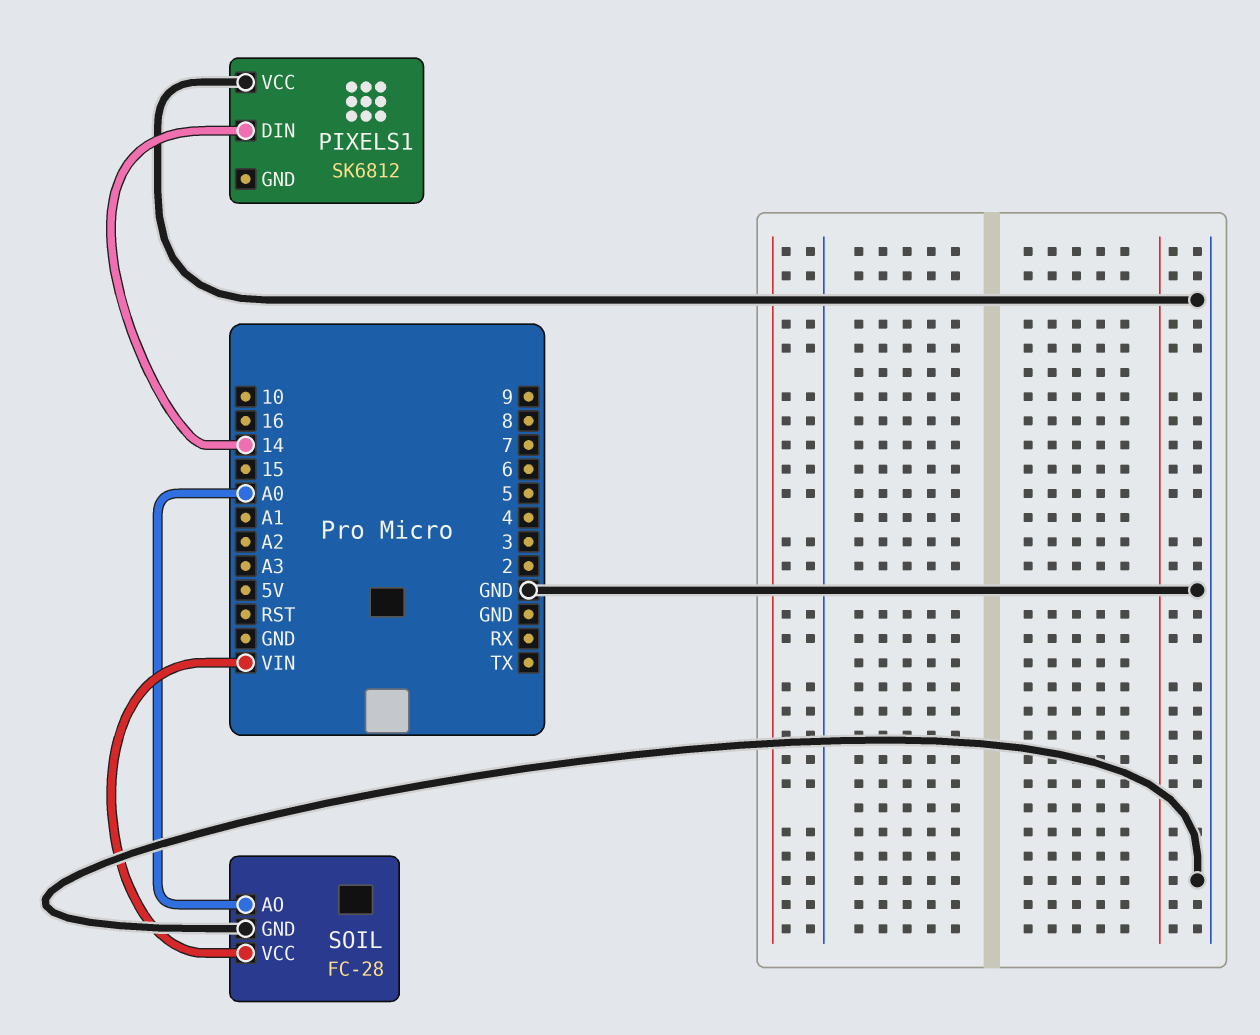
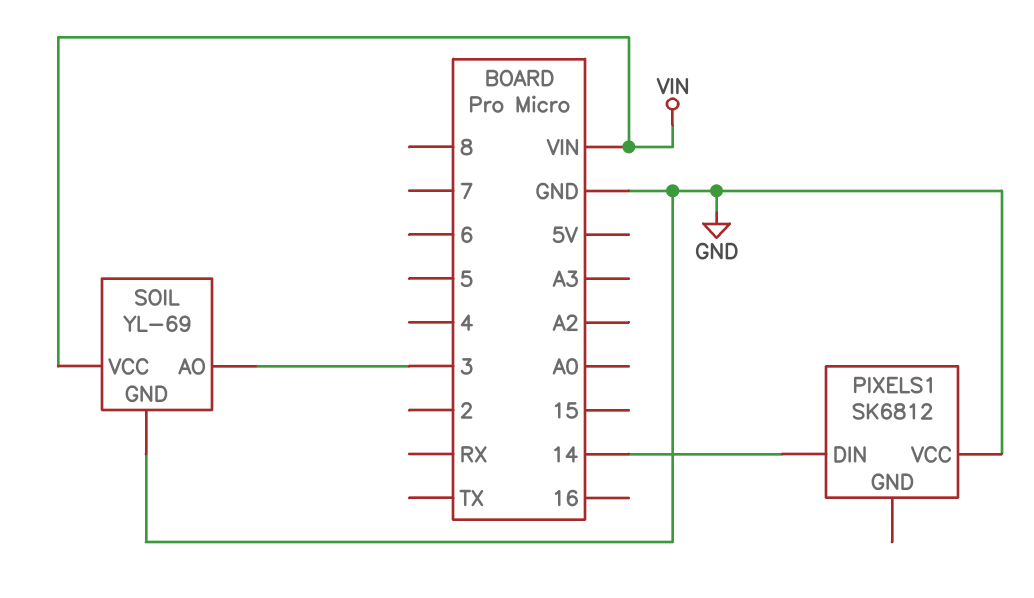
SOIL: FC-28 -> YL-69
SOIL pin AO: A0 -> 3

